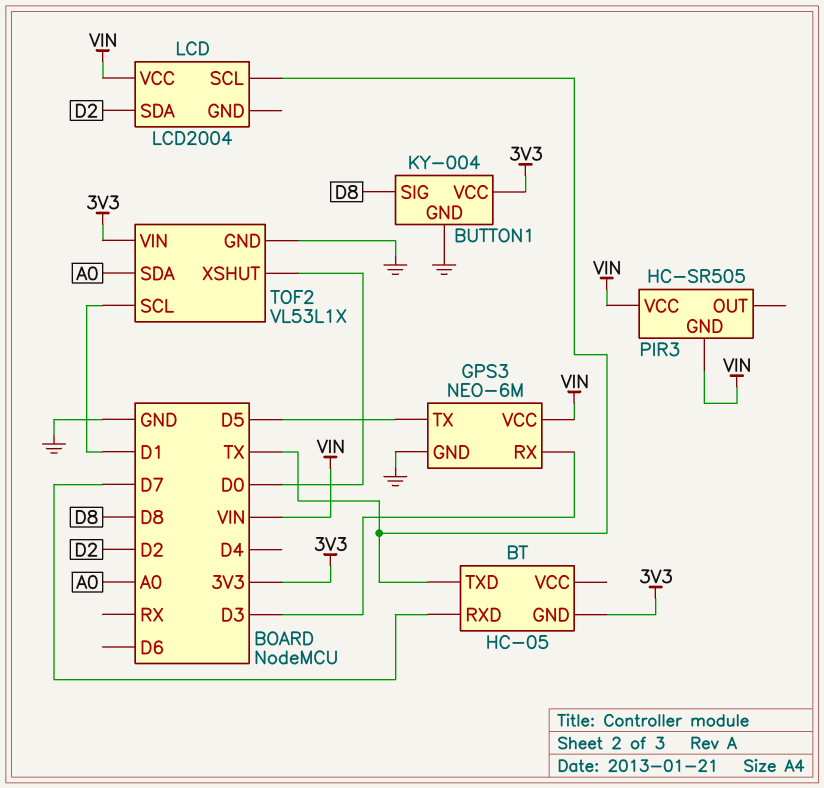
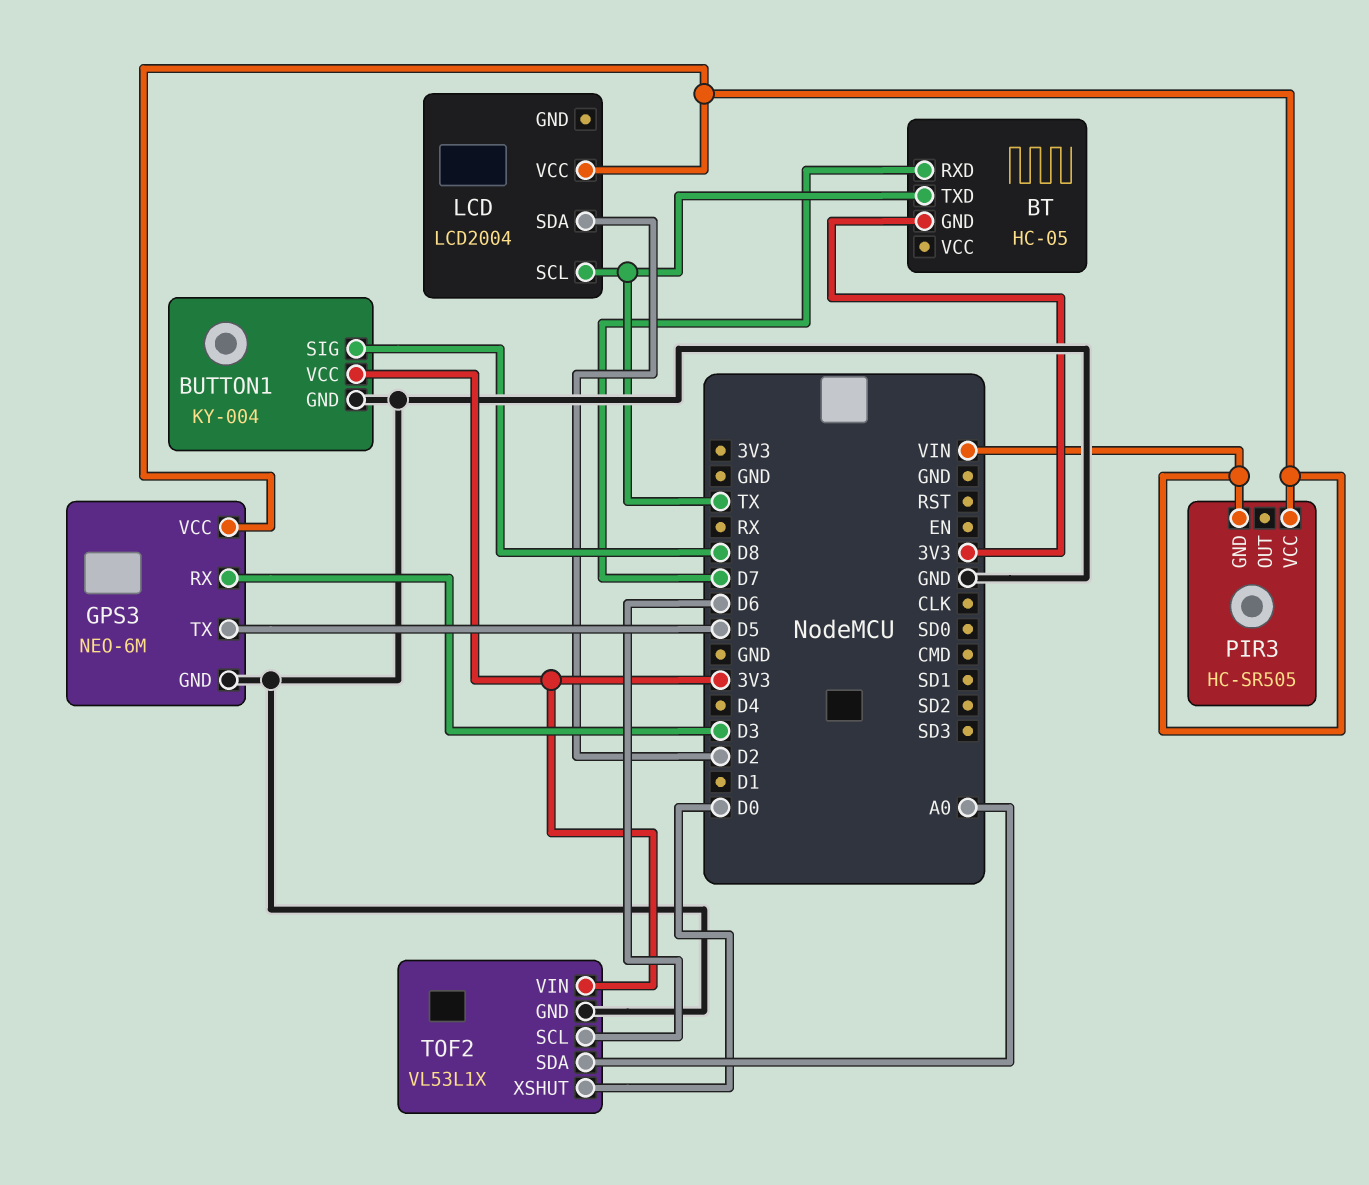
TOF2 pin SCL: D1 -> D6

